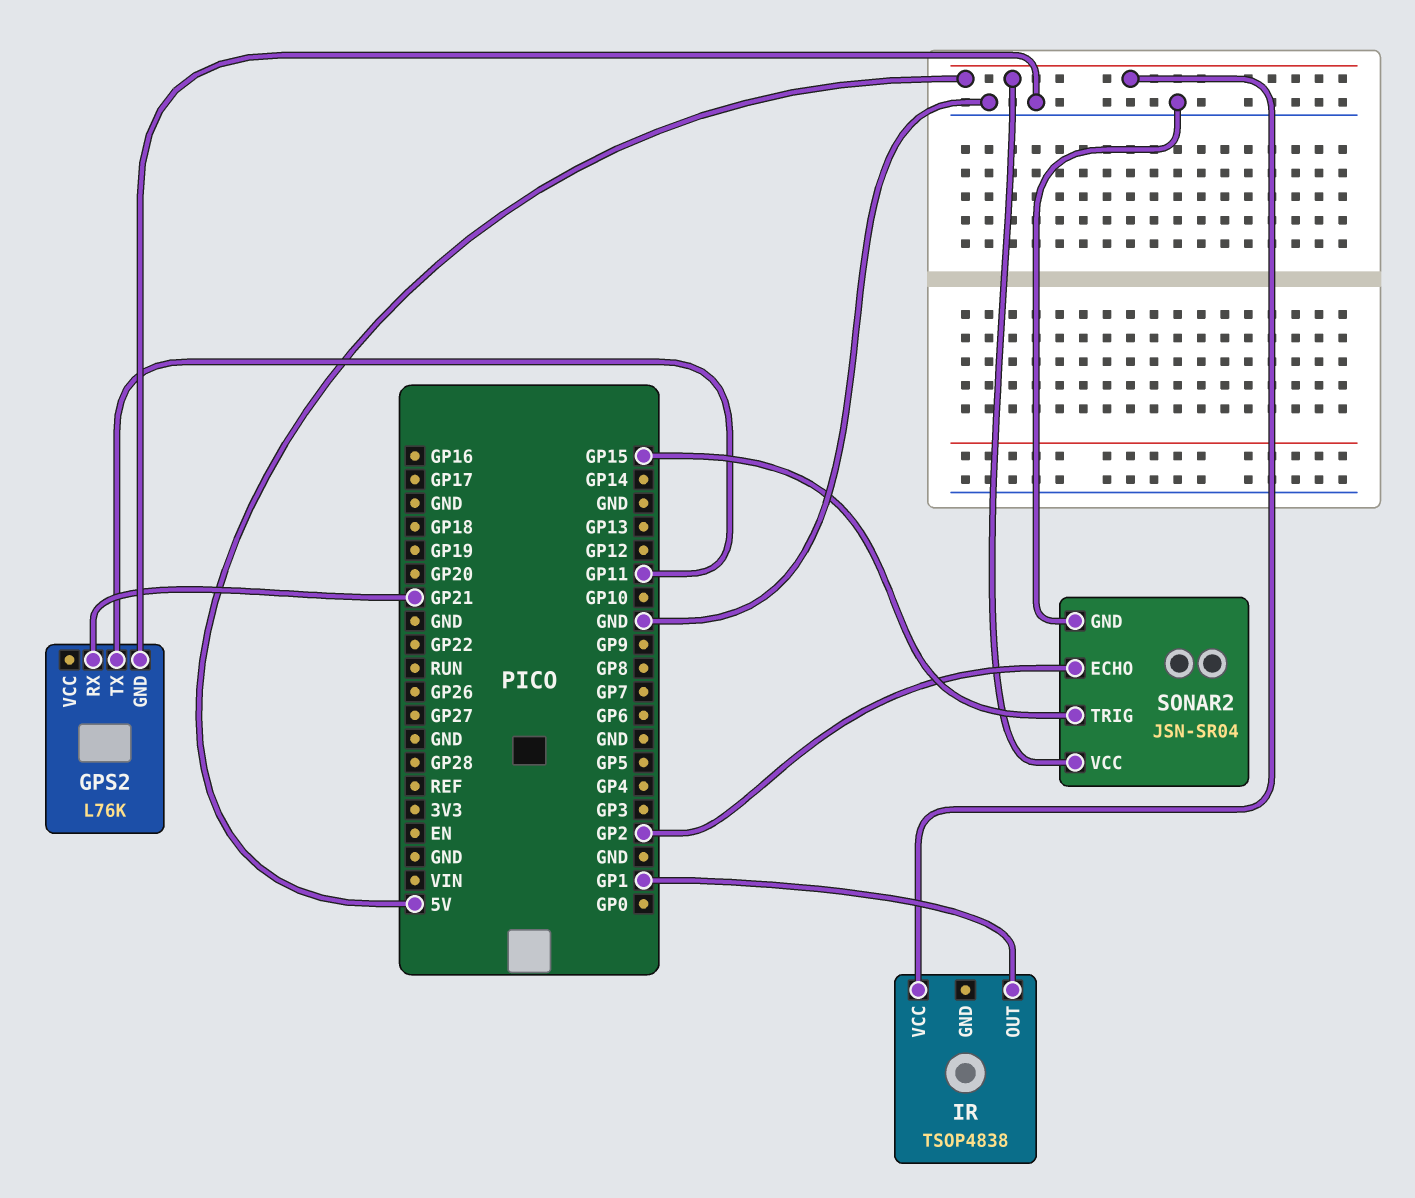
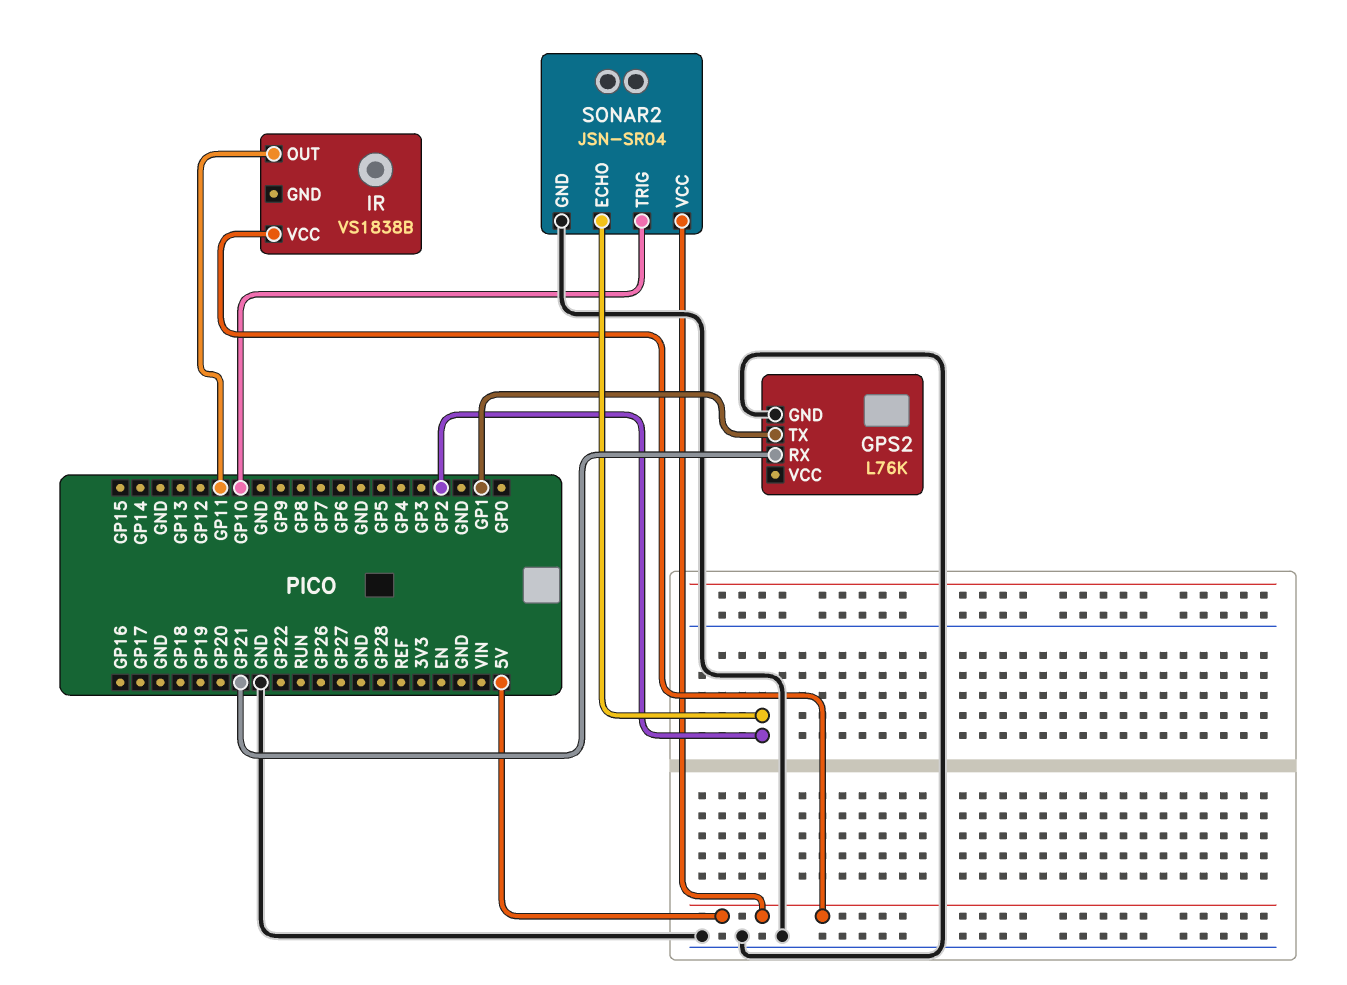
GPS2 pin TX: GP11 -> GP1
IR: TSOP4838 -> VS1838B
IR pin OUT: GP1 -> GP11
SONAR2 pin TRIG: GP15 -> GP10

